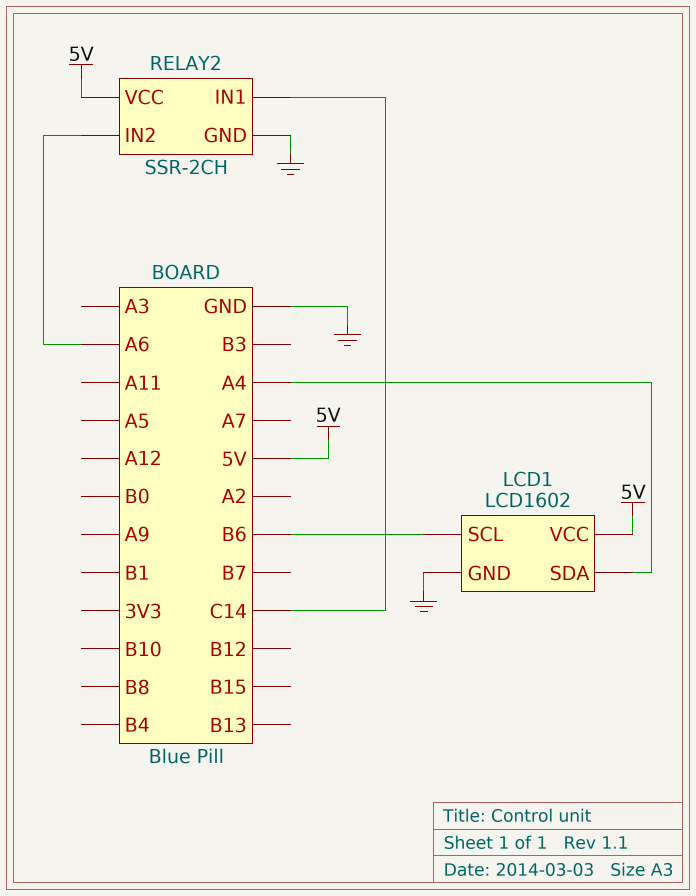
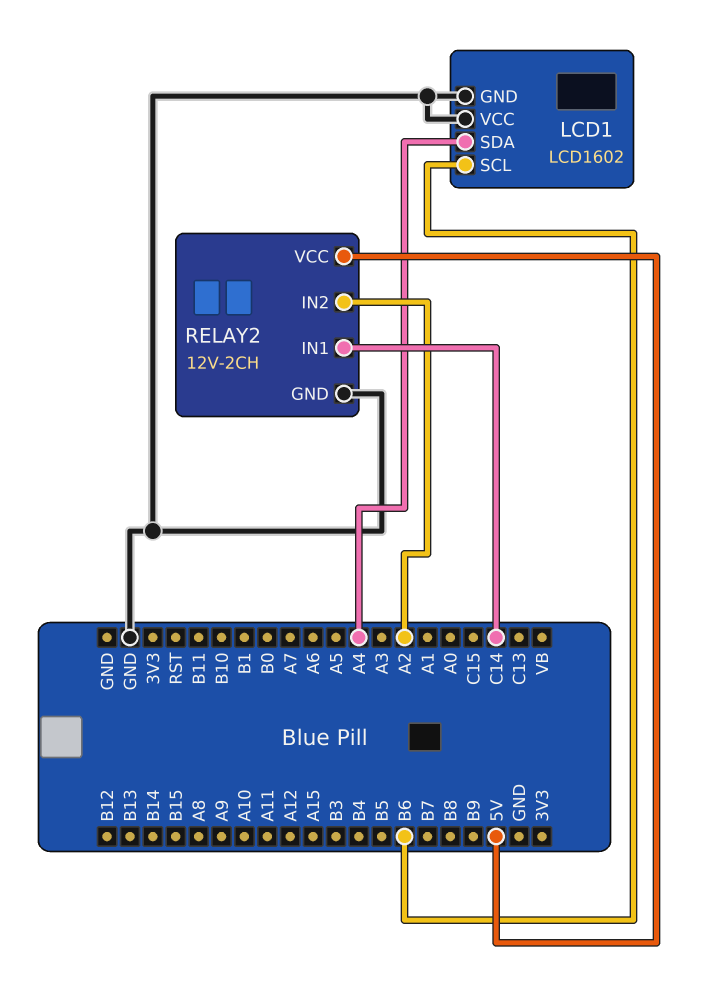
LCD1 pin VCC: 5V -> GND
RELAY2: SSR-2CH -> 12V-2CH
RELAY2 pin IN2: A6 -> A2

